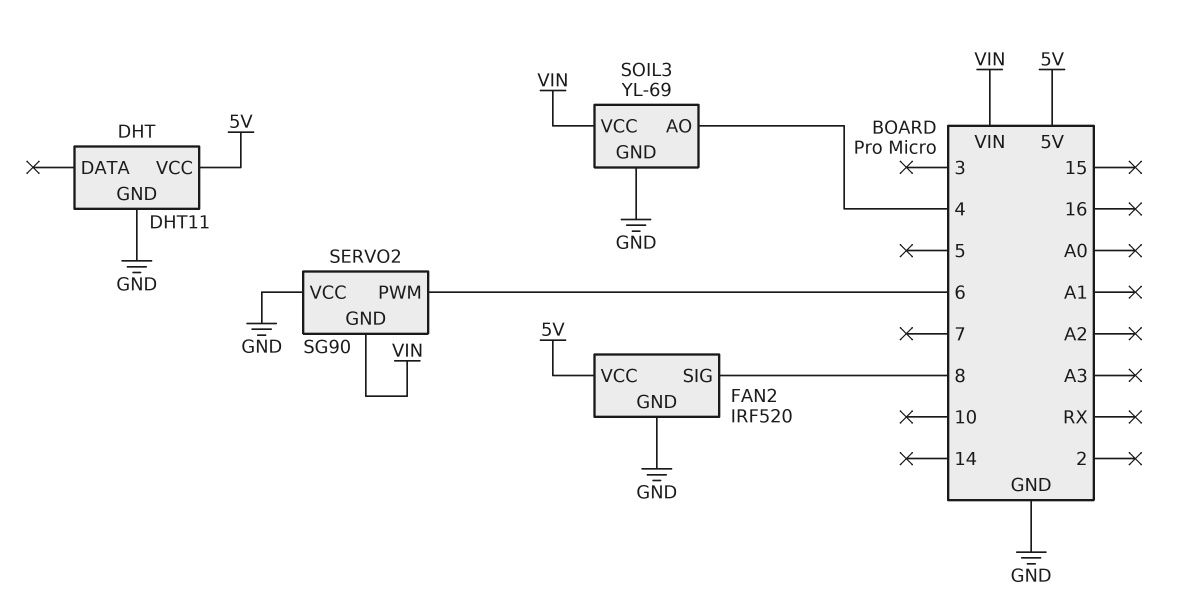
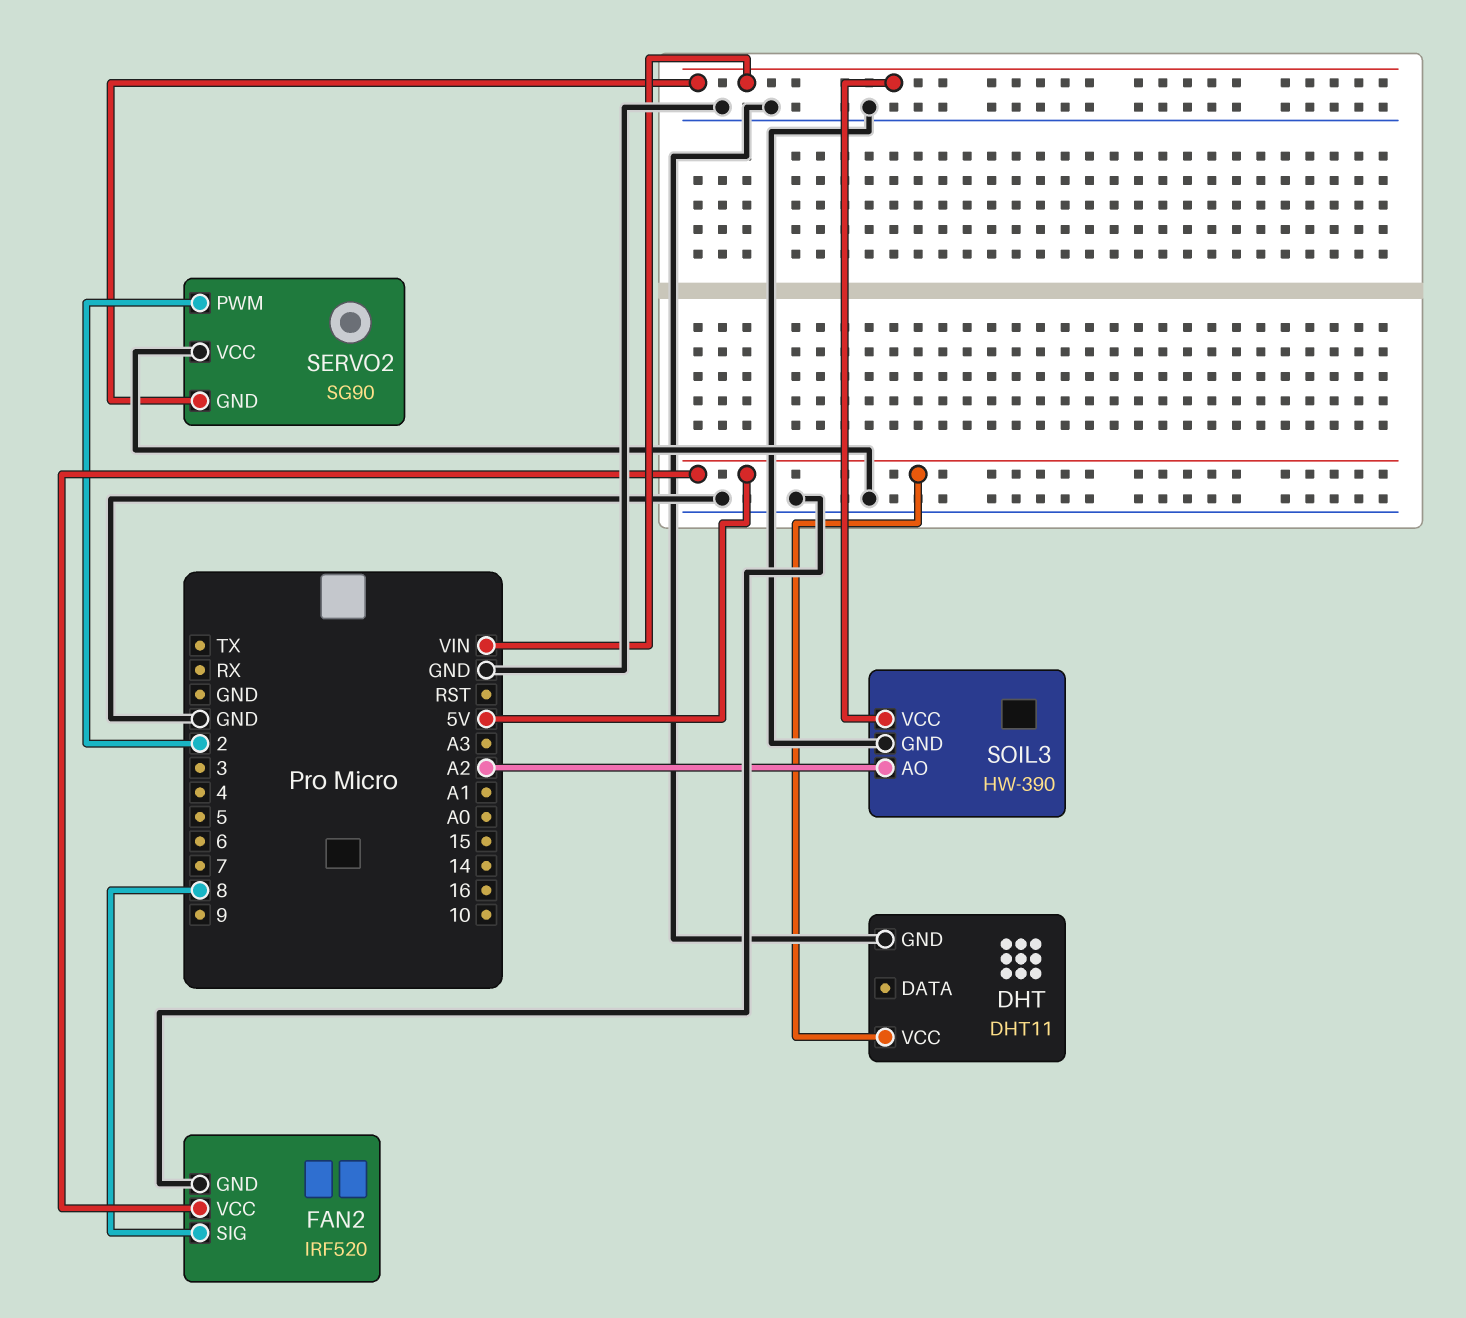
SERVO2 pin PWM: 6 -> 2
SOIL3: YL-69 -> HW-390
SOIL3 pin AO: 4 -> A2

